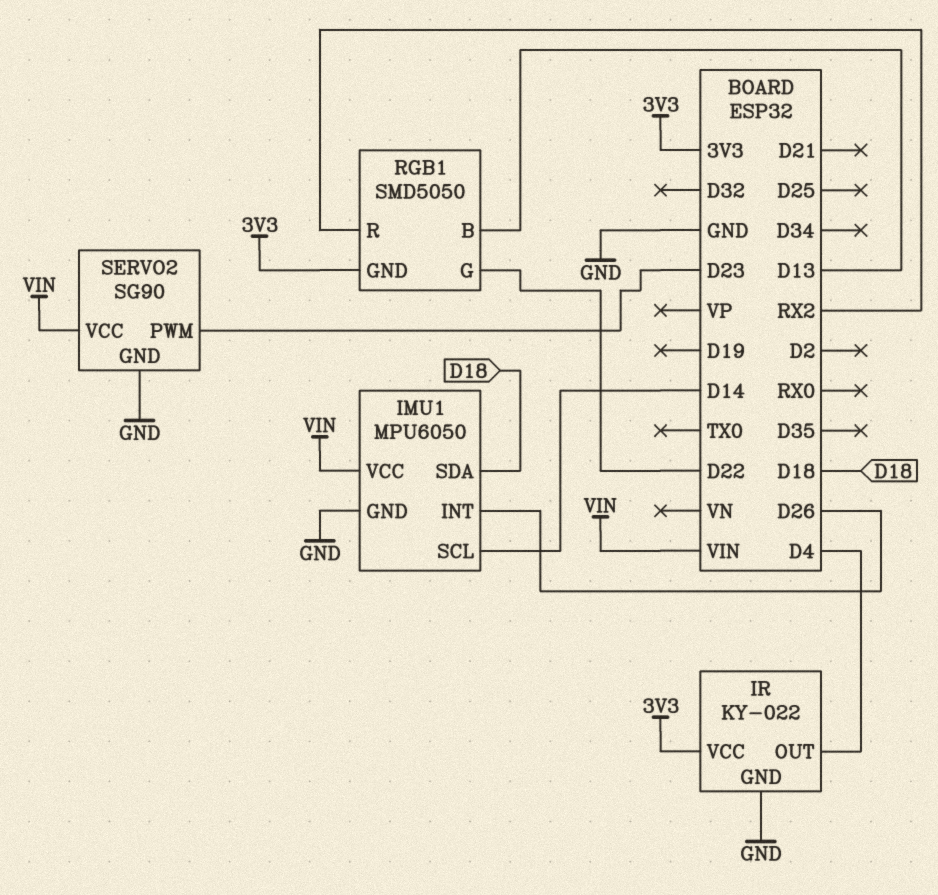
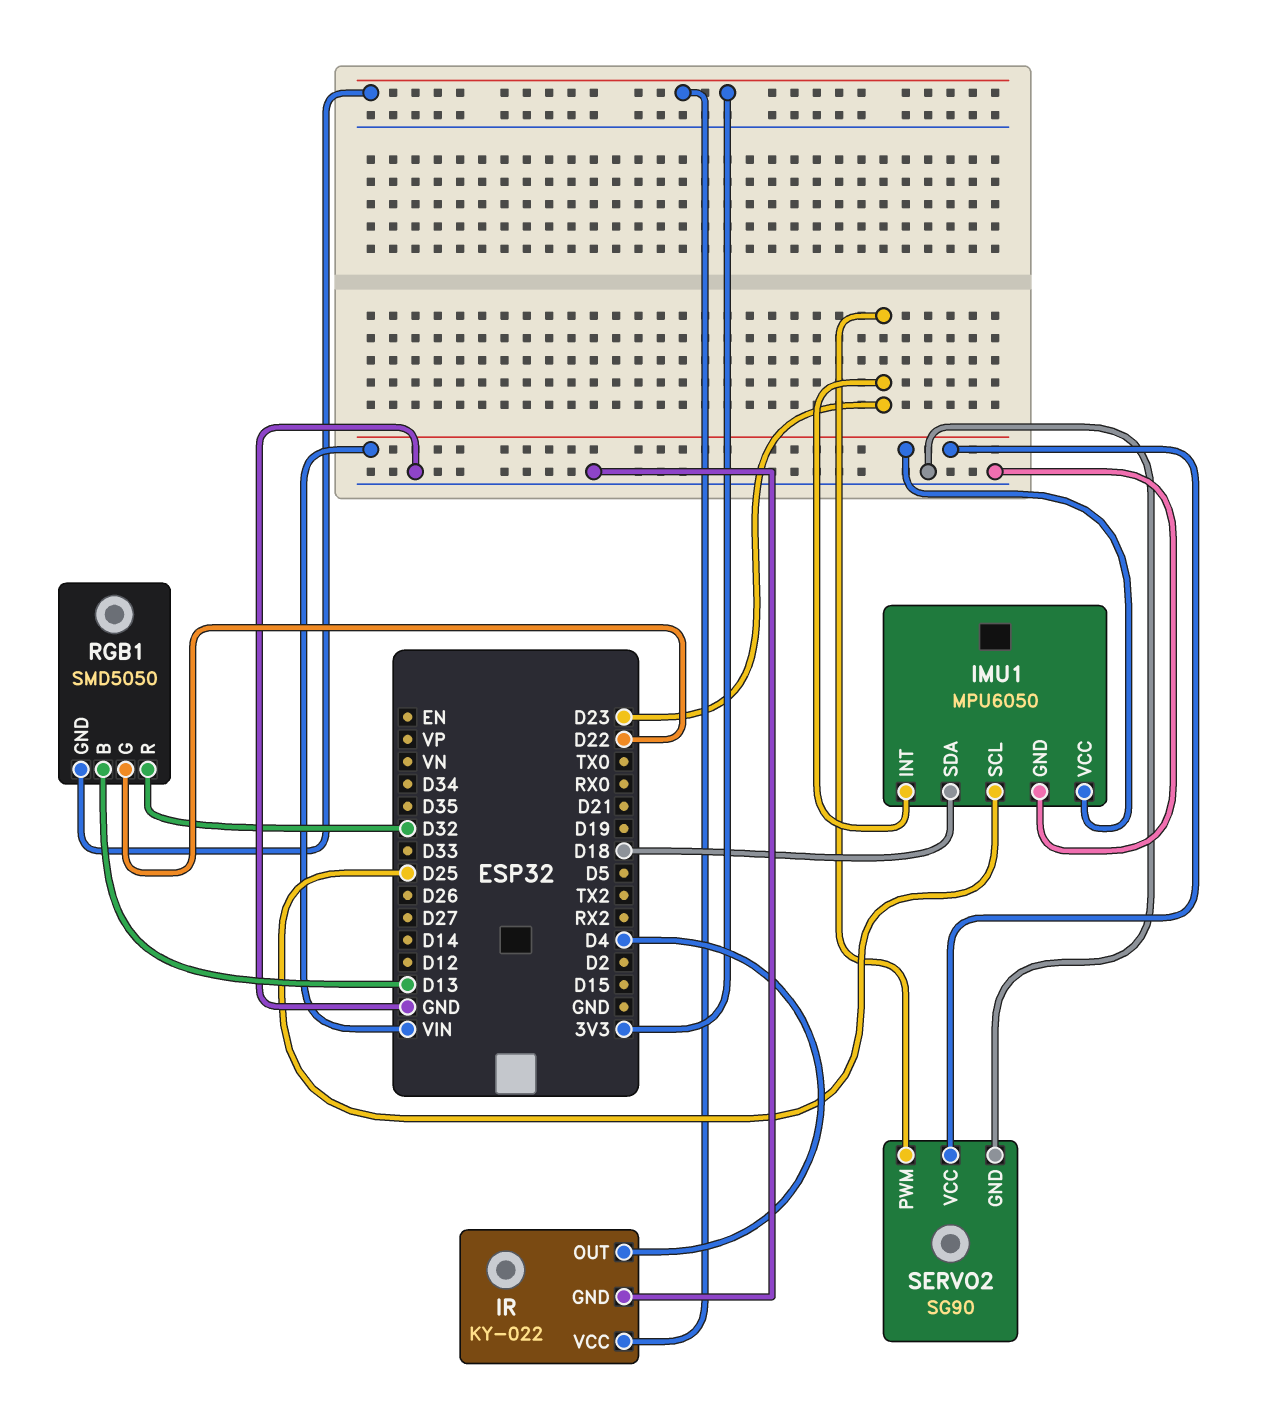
IMU1 pin INT: D26 -> D23
IMU1 pin SCL: D14 -> D25
RGB1 pin R: RX2 -> D32

